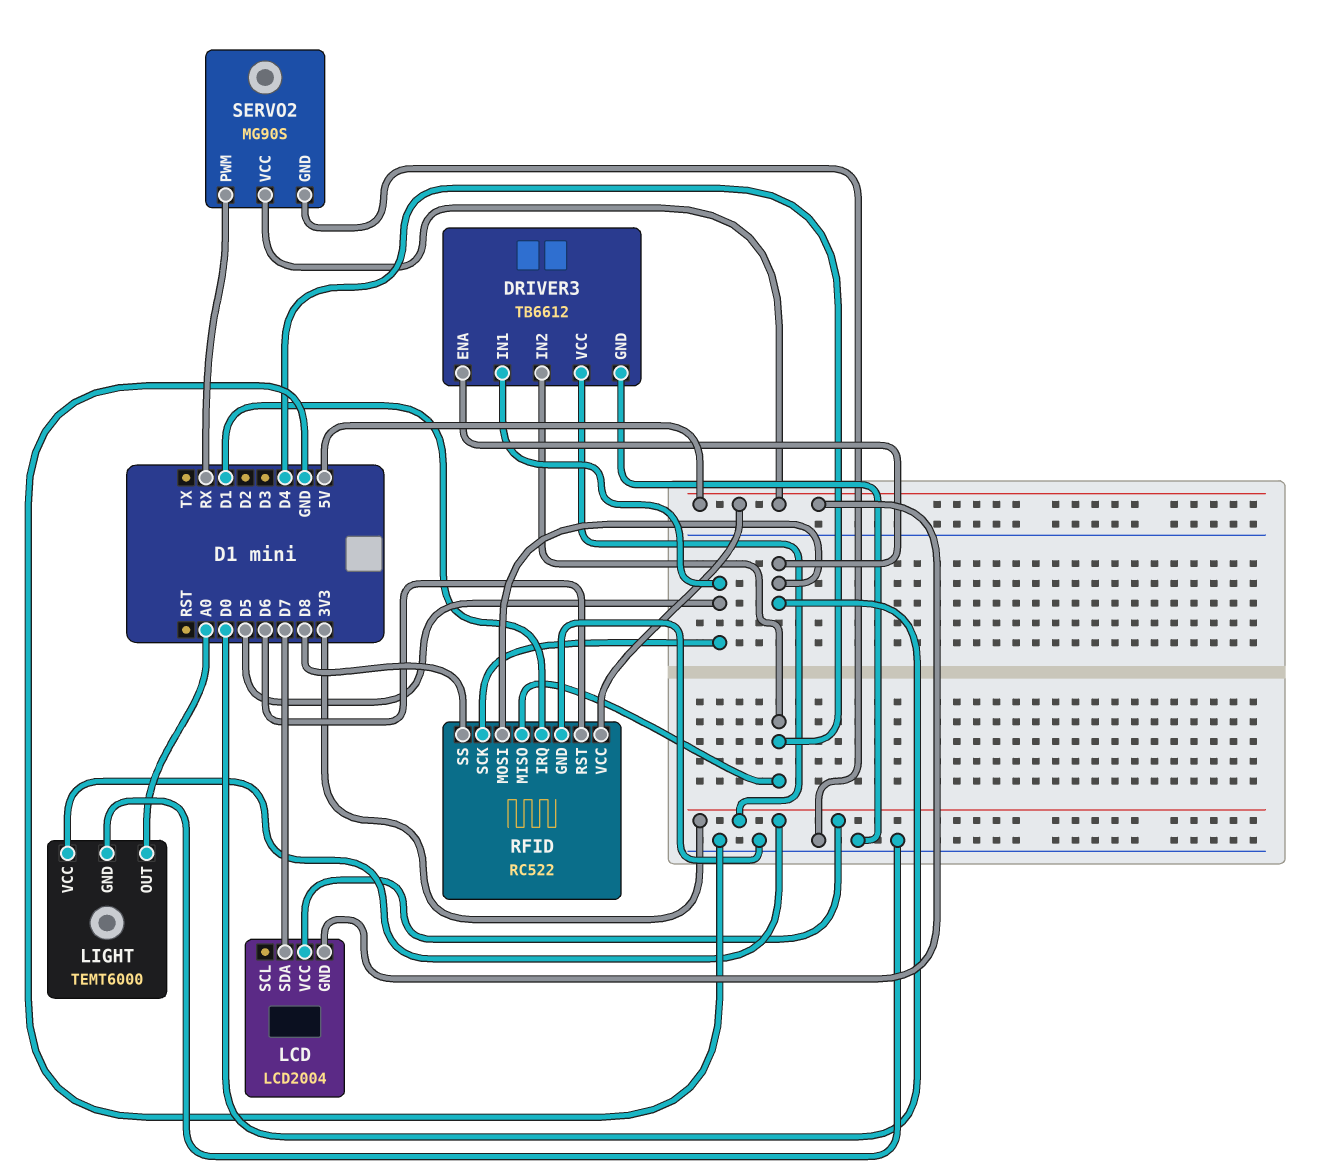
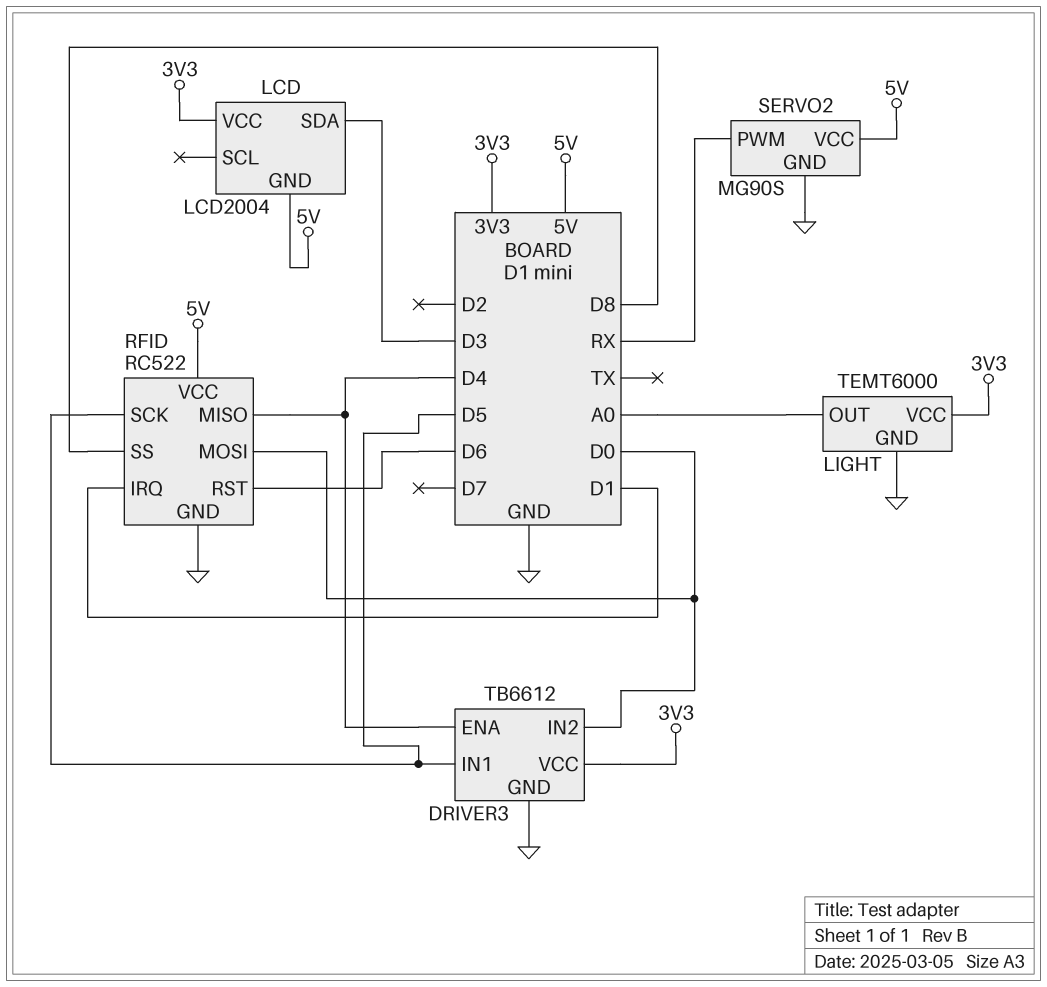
DRIVER3 pin ENA: D0 -> D4
DRIVER3 pin IN2: D4 -> D0
LCD pin SDA: D7 -> D3

